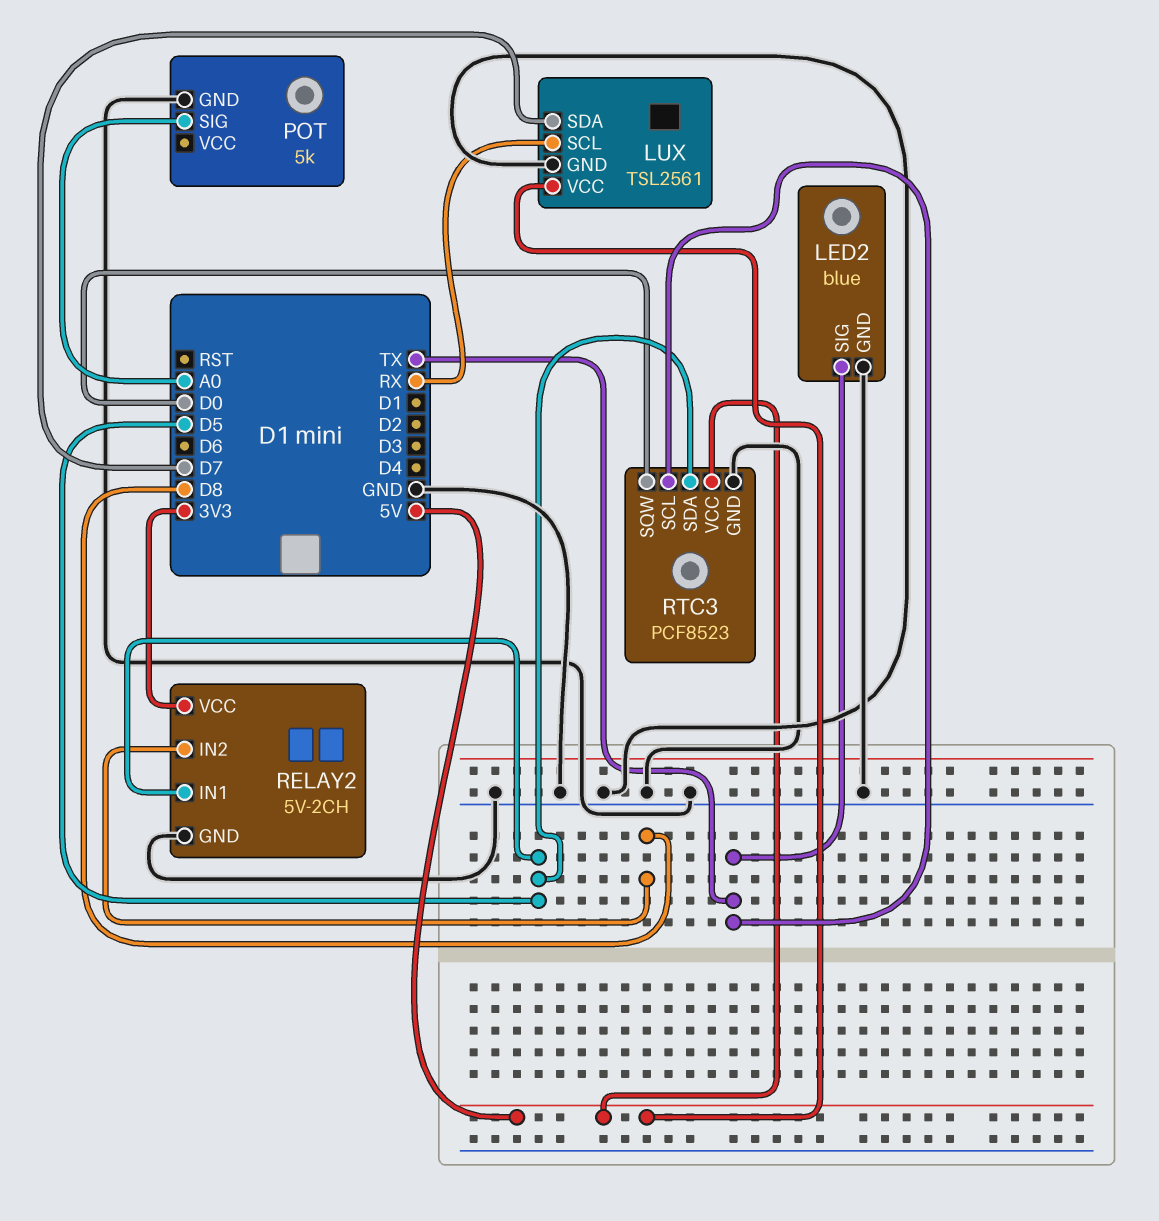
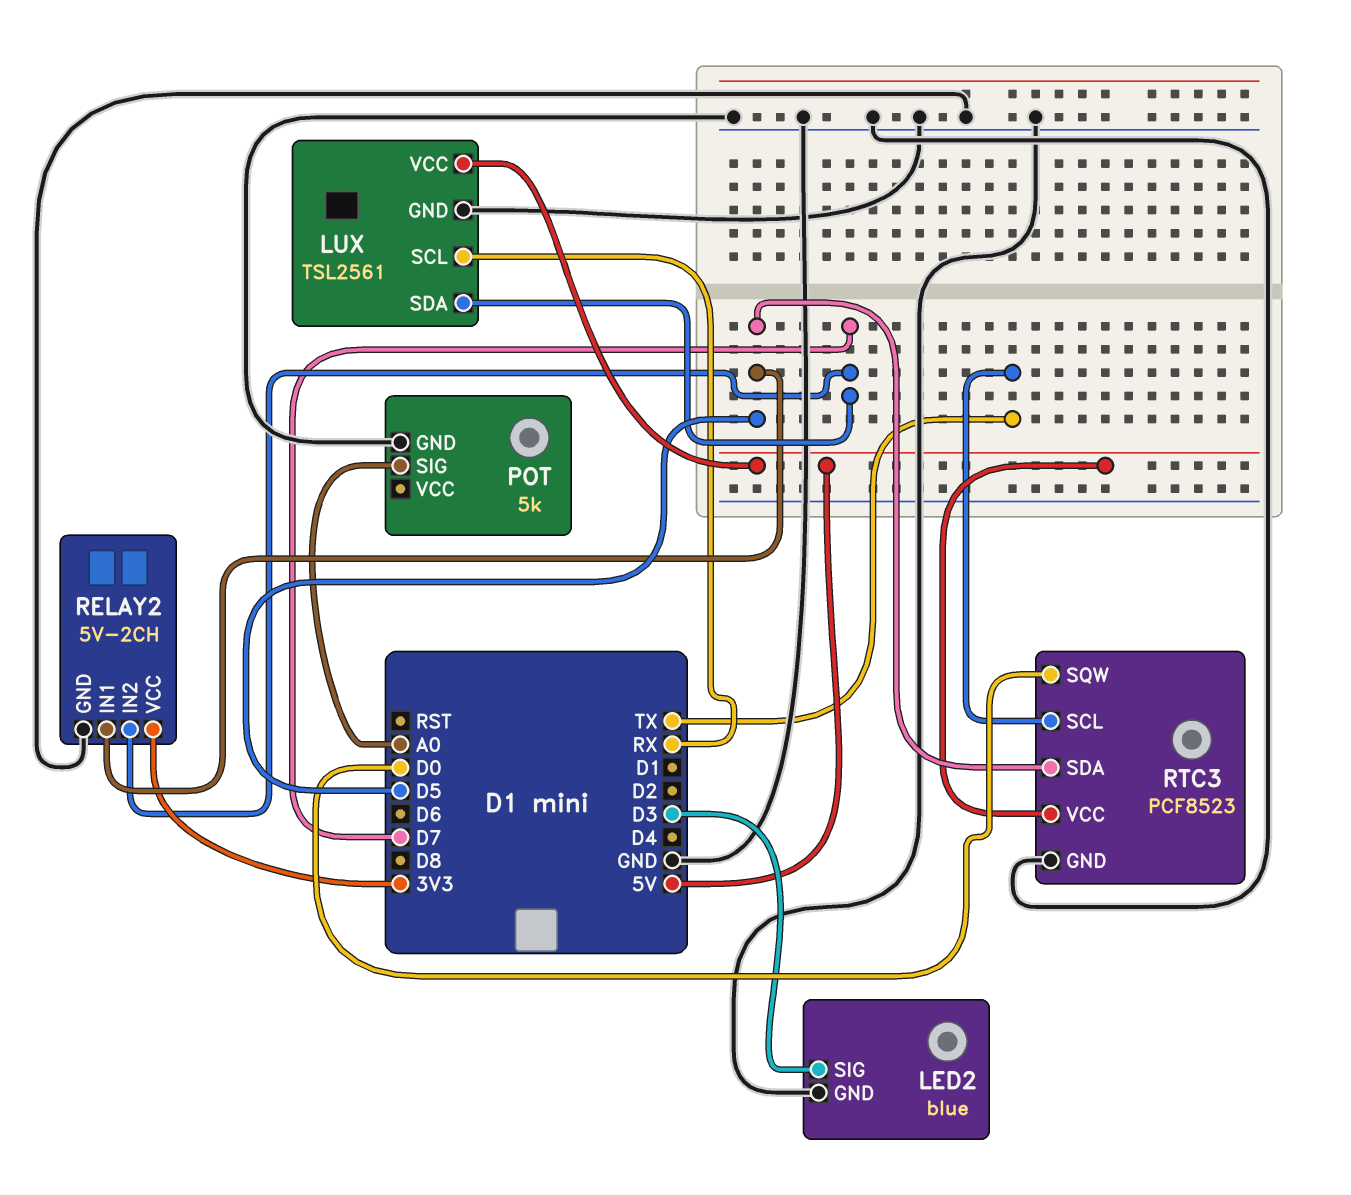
LED2 pin SIG: TX -> D3
RELAY2 pin IN2: D8 -> D7

